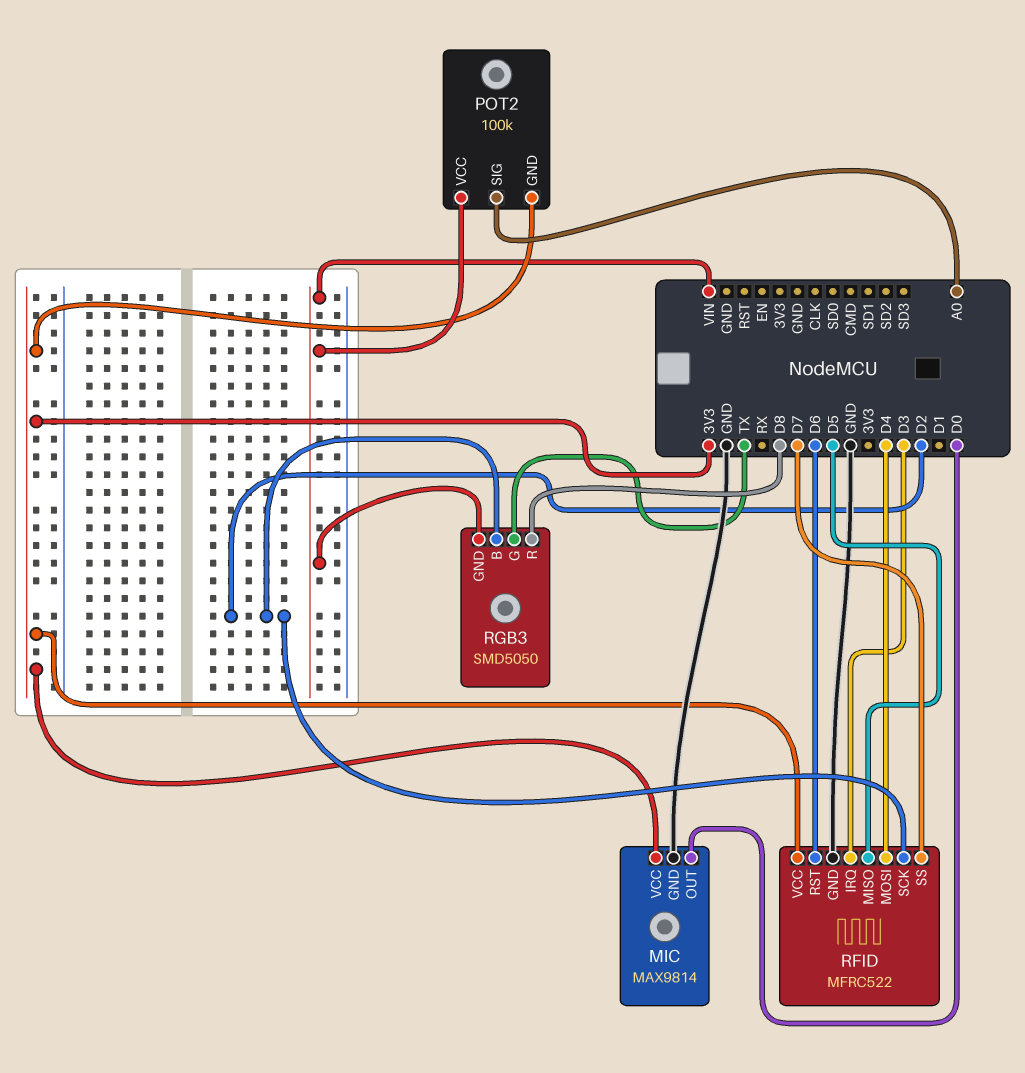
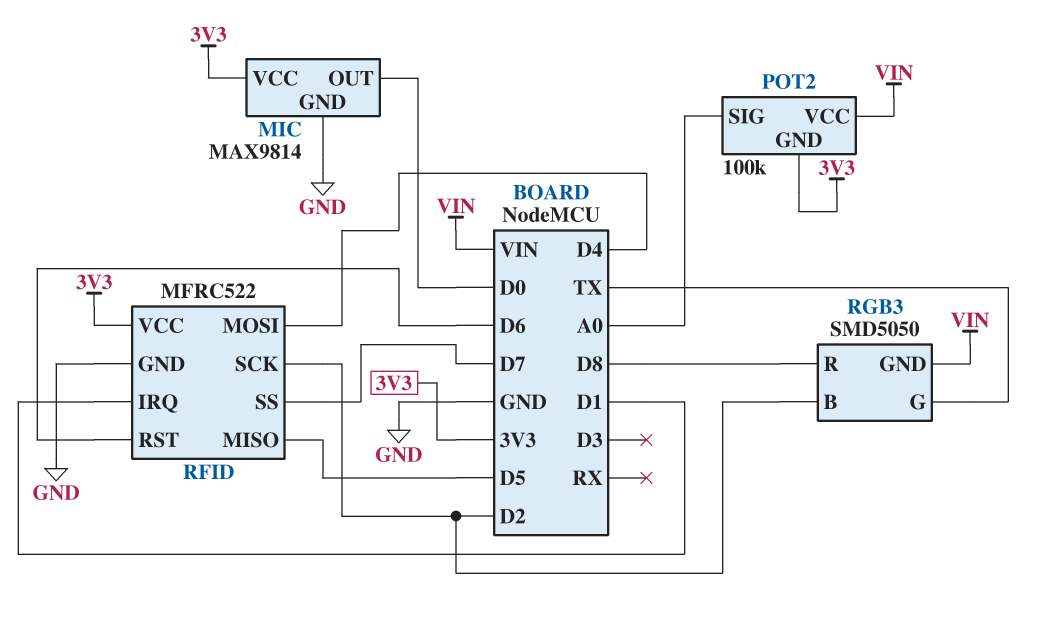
RFID pin IRQ: D3 -> D1

